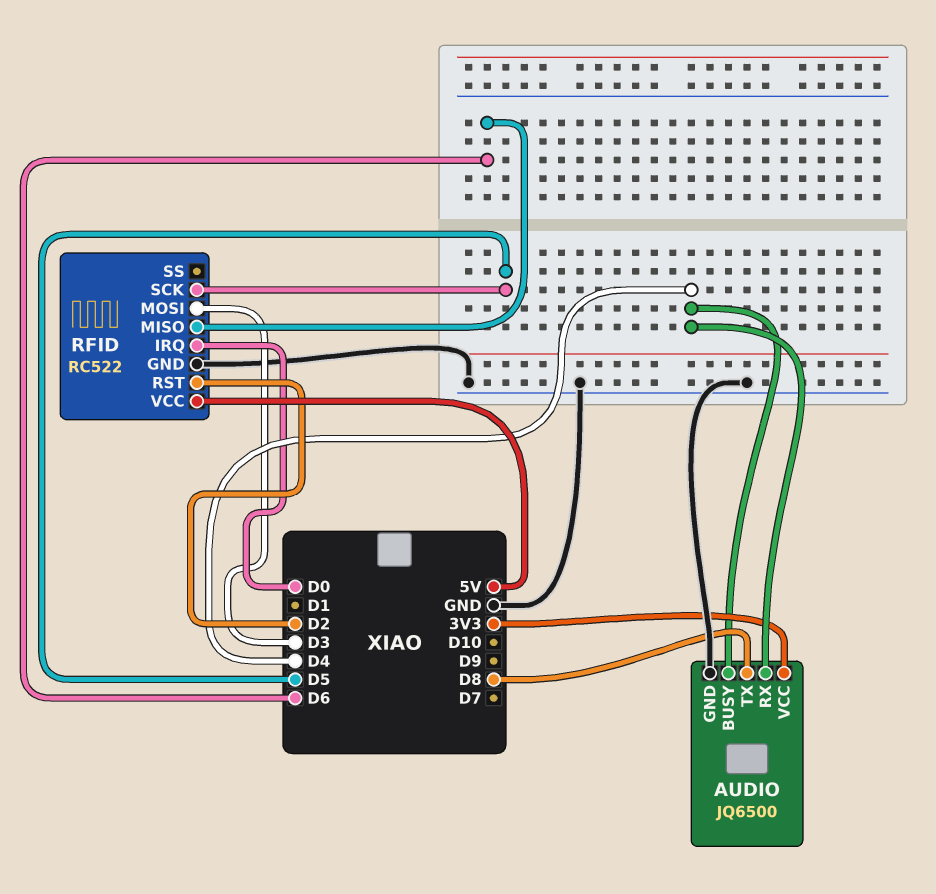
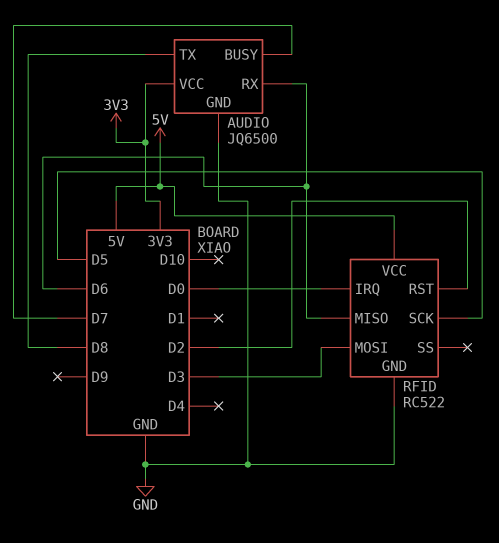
AUDIO pin BUSY: D4 -> D7
AUDIO pin RX: D4 -> D6

